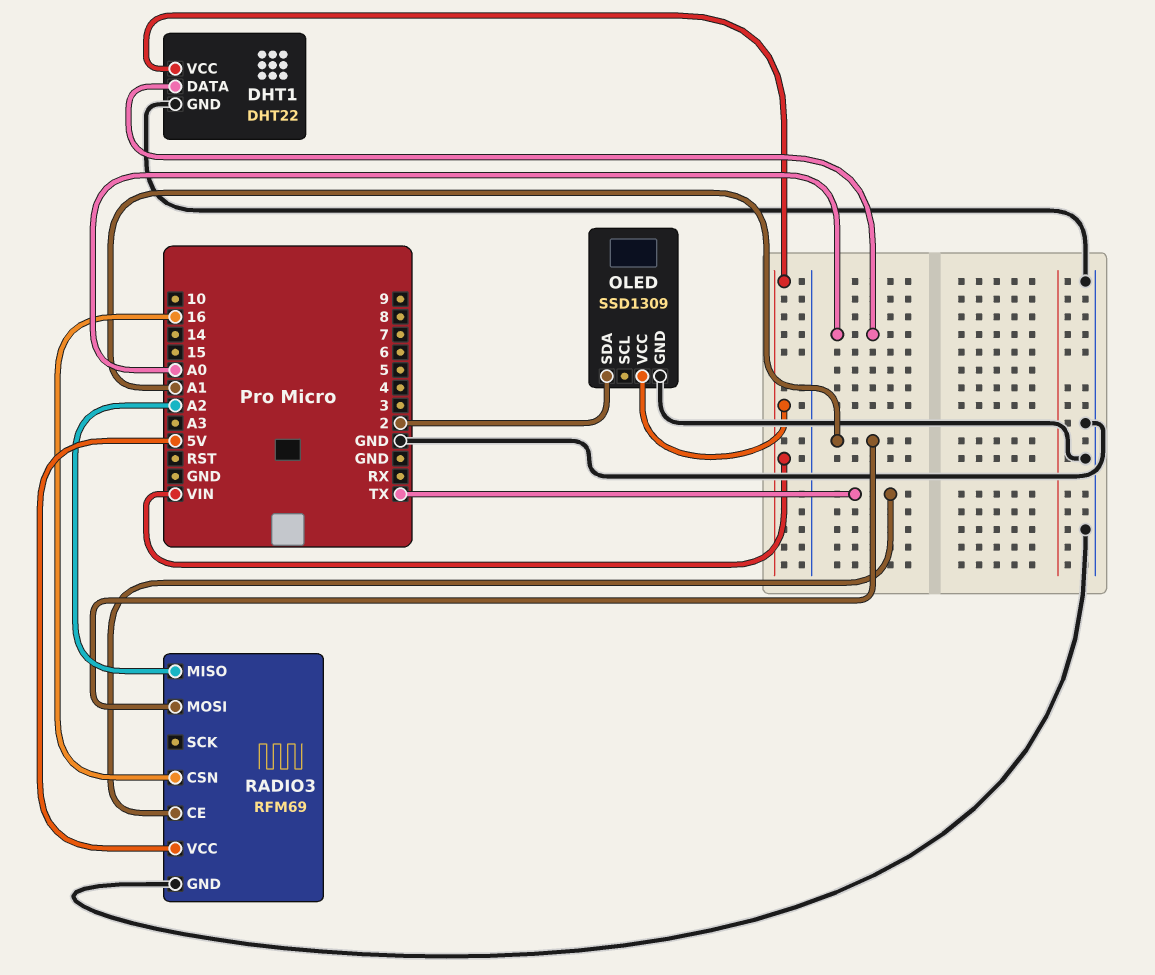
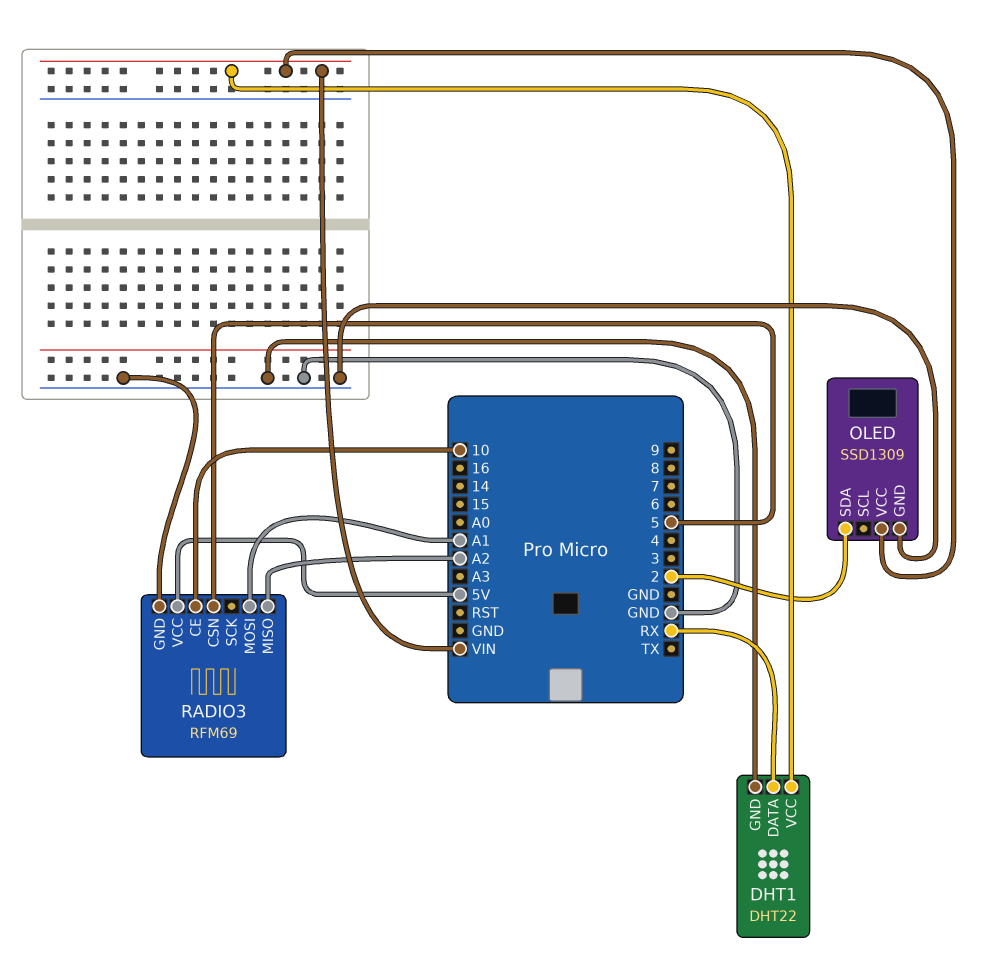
DHT1 pin DATA: A0 -> RX
RADIO3 pin CE: TX -> 10
RADIO3 pin CSN: 16 -> 5

